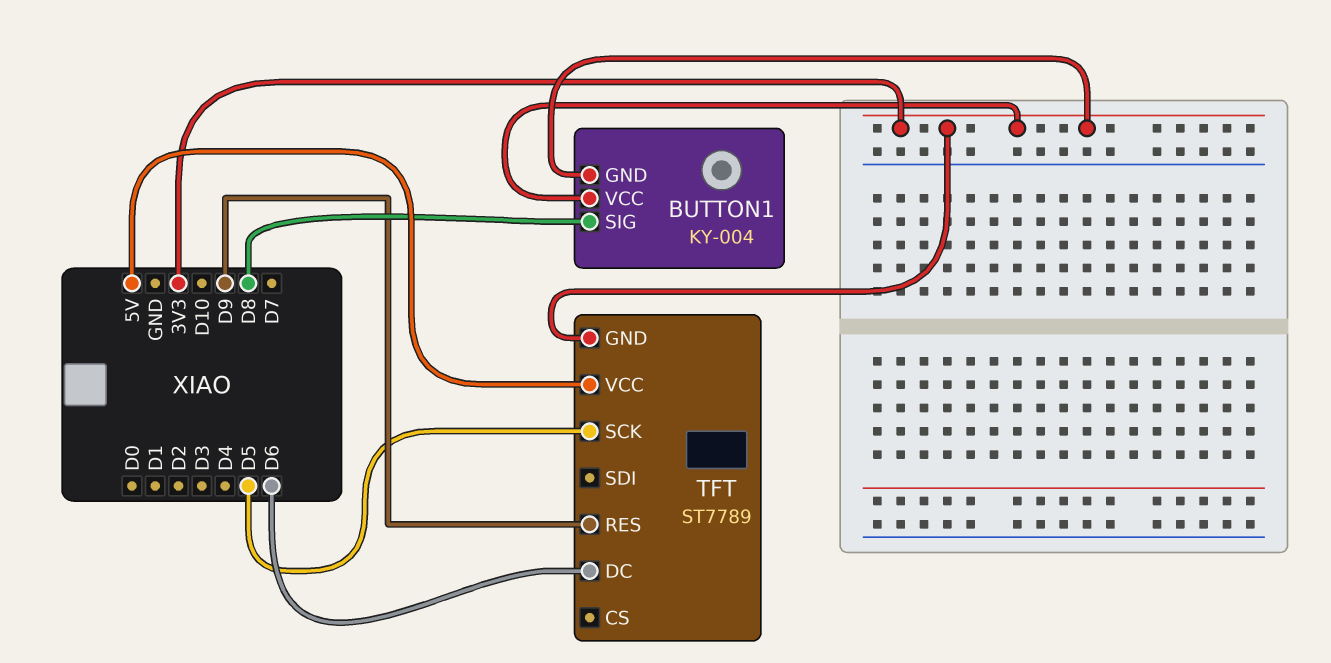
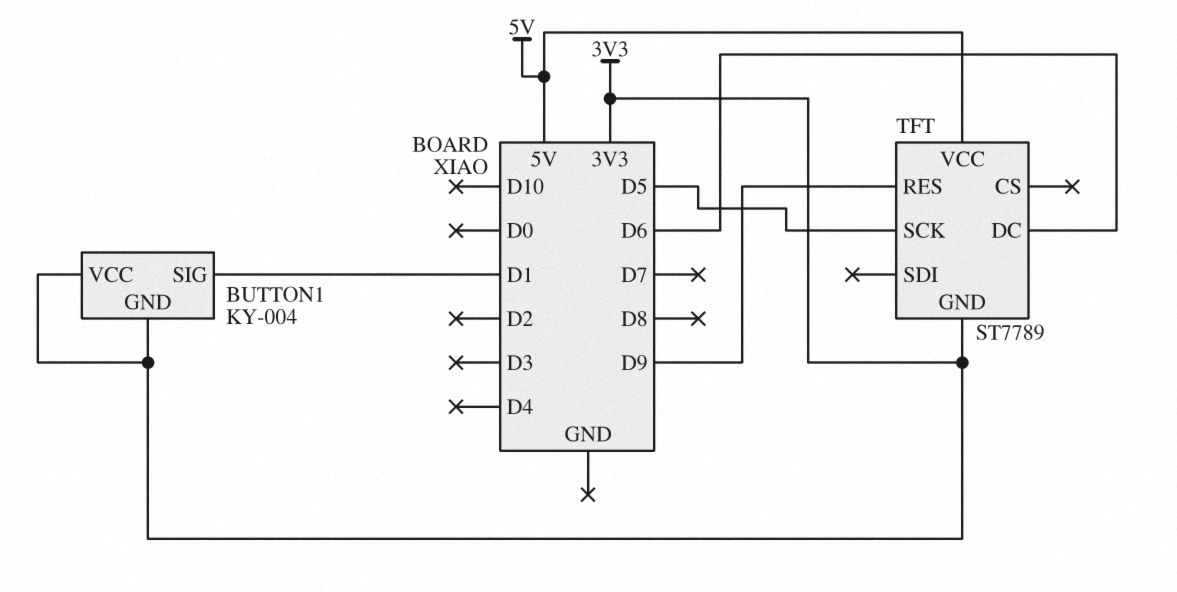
BUTTON1 pin SIG: D8 -> D1

